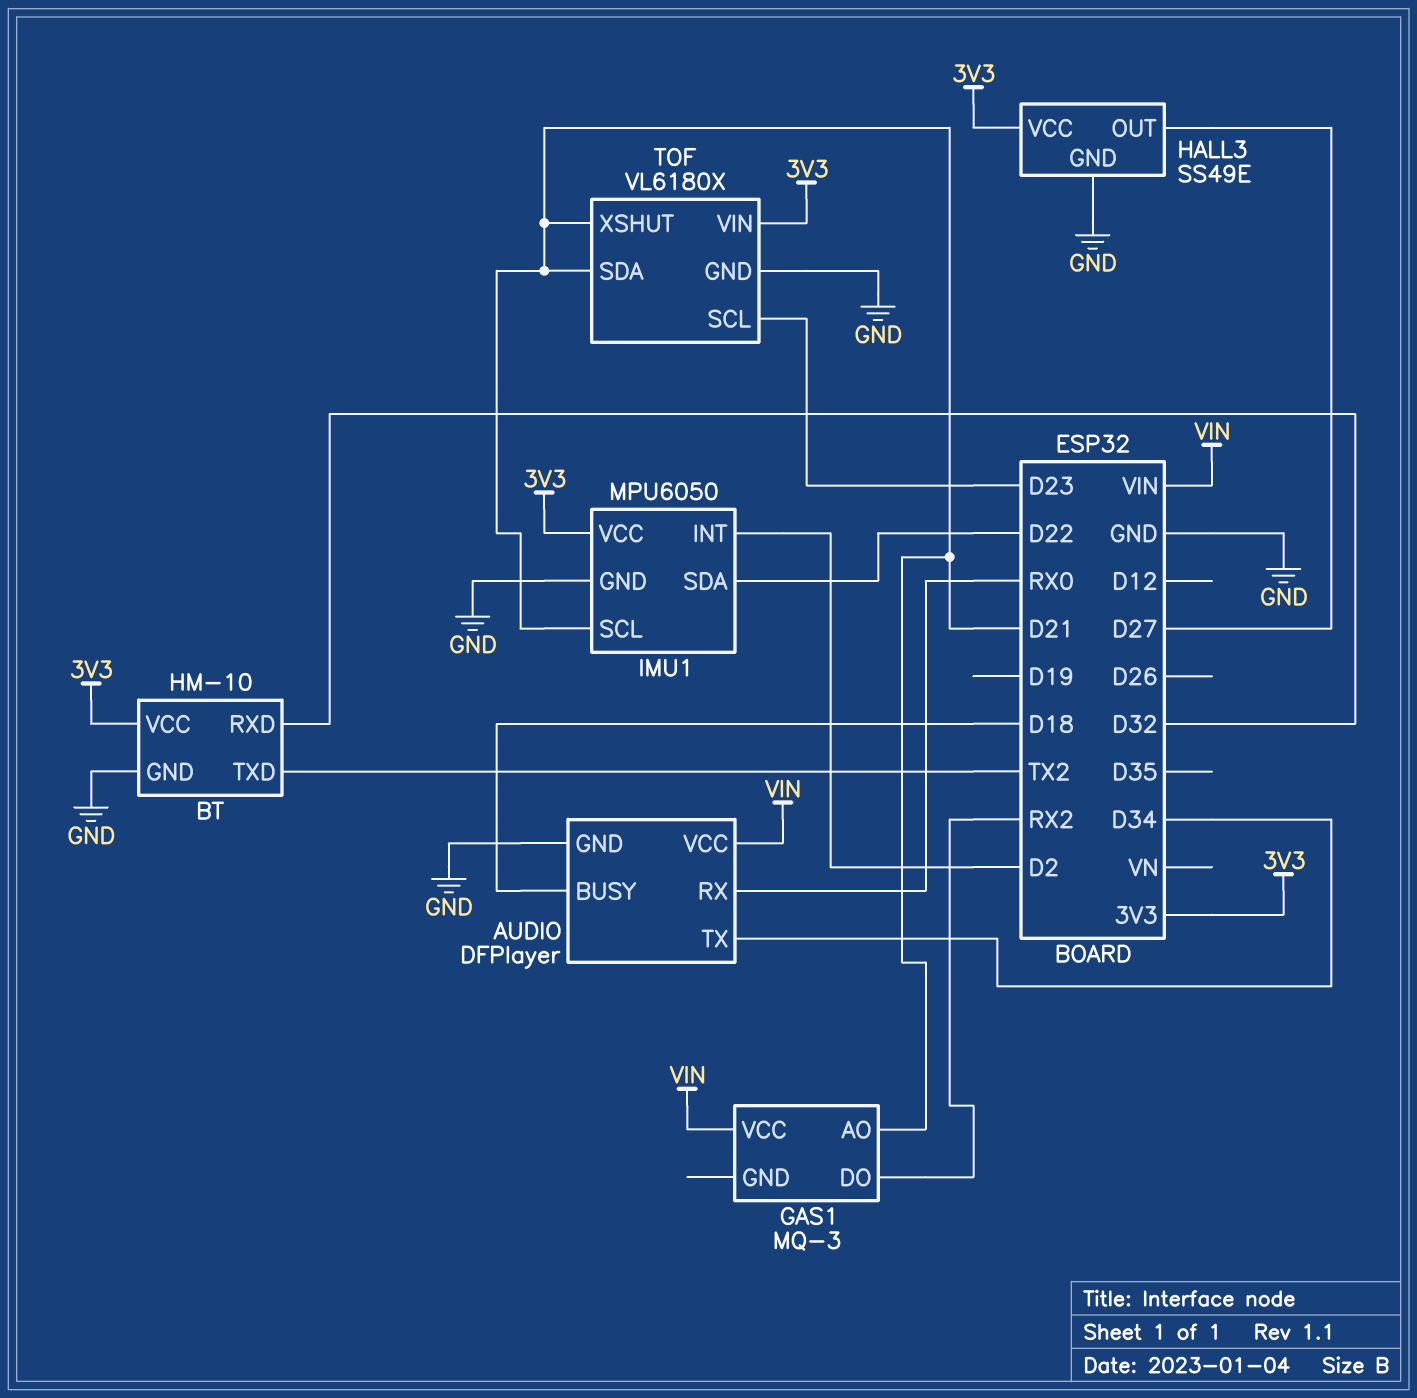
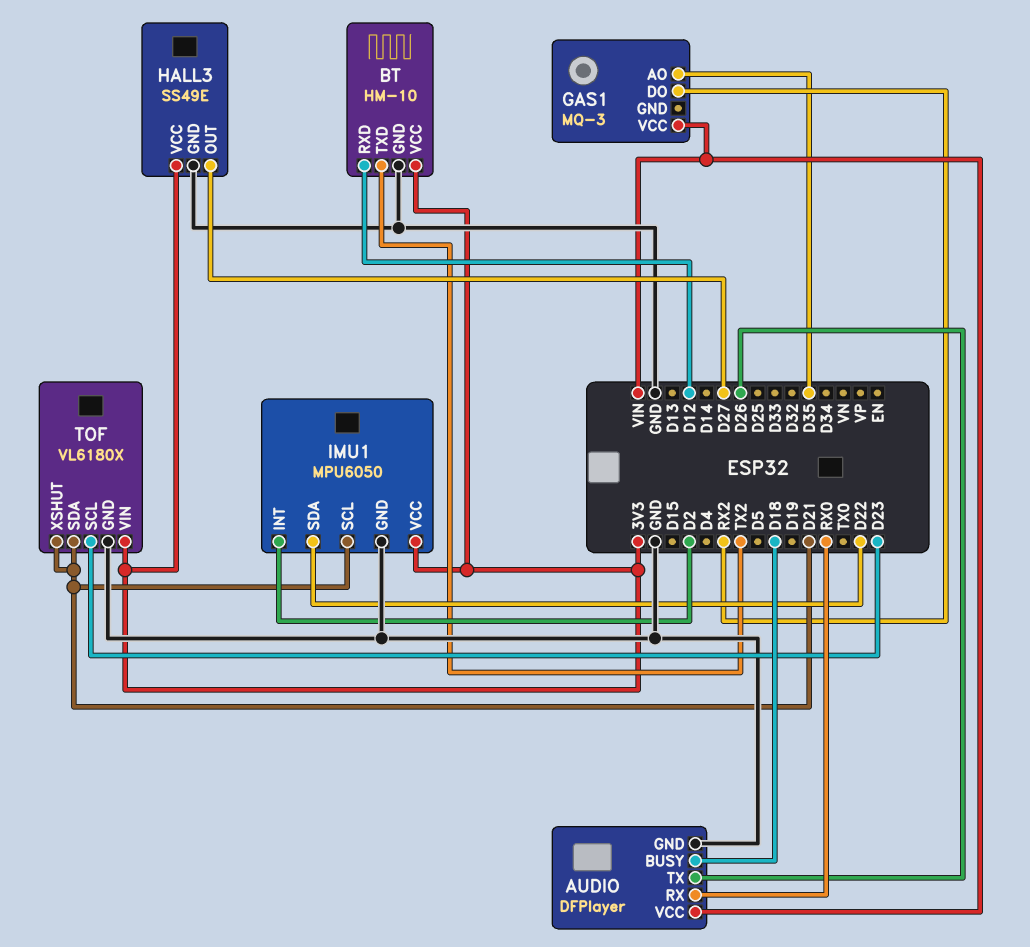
AUDIO pin TX: D34 -> D26
BT pin RXD: D32 -> D12
GAS1 pin AO: D21 -> D35

